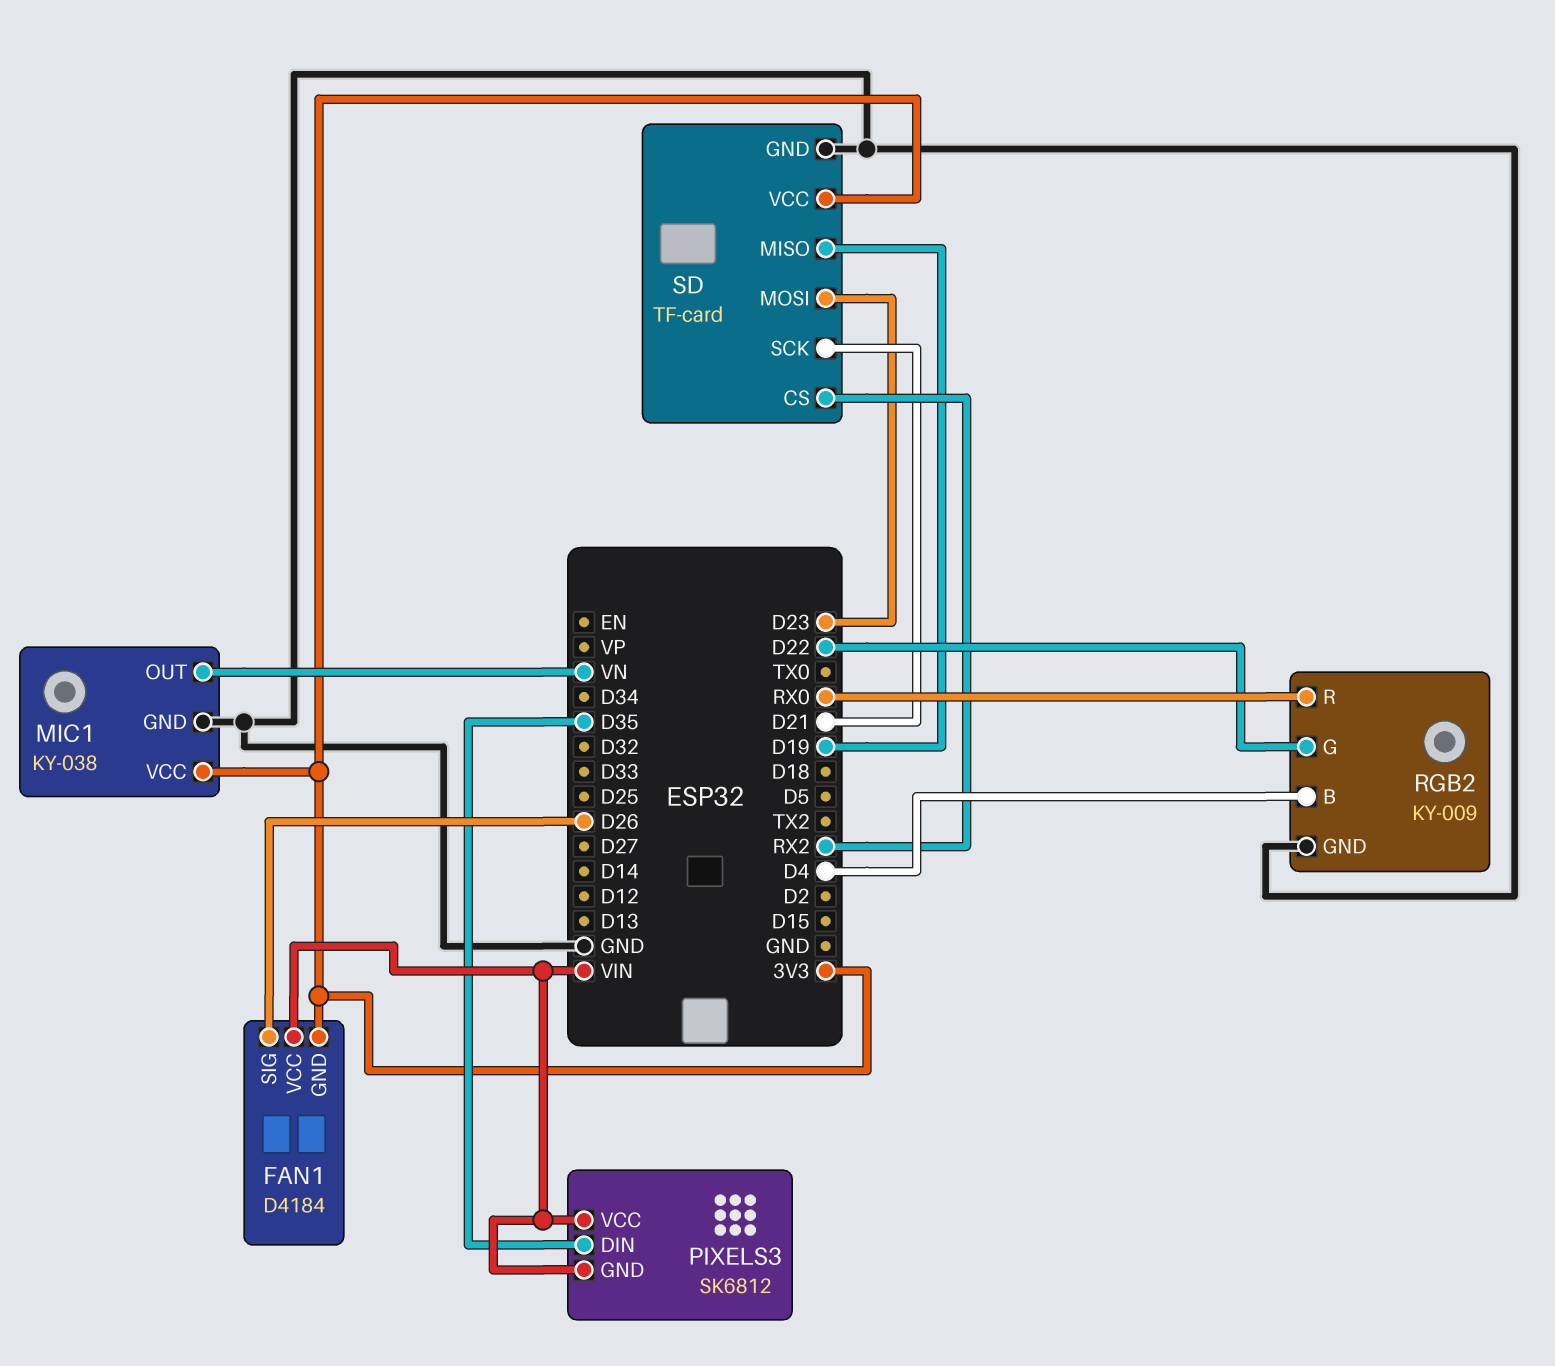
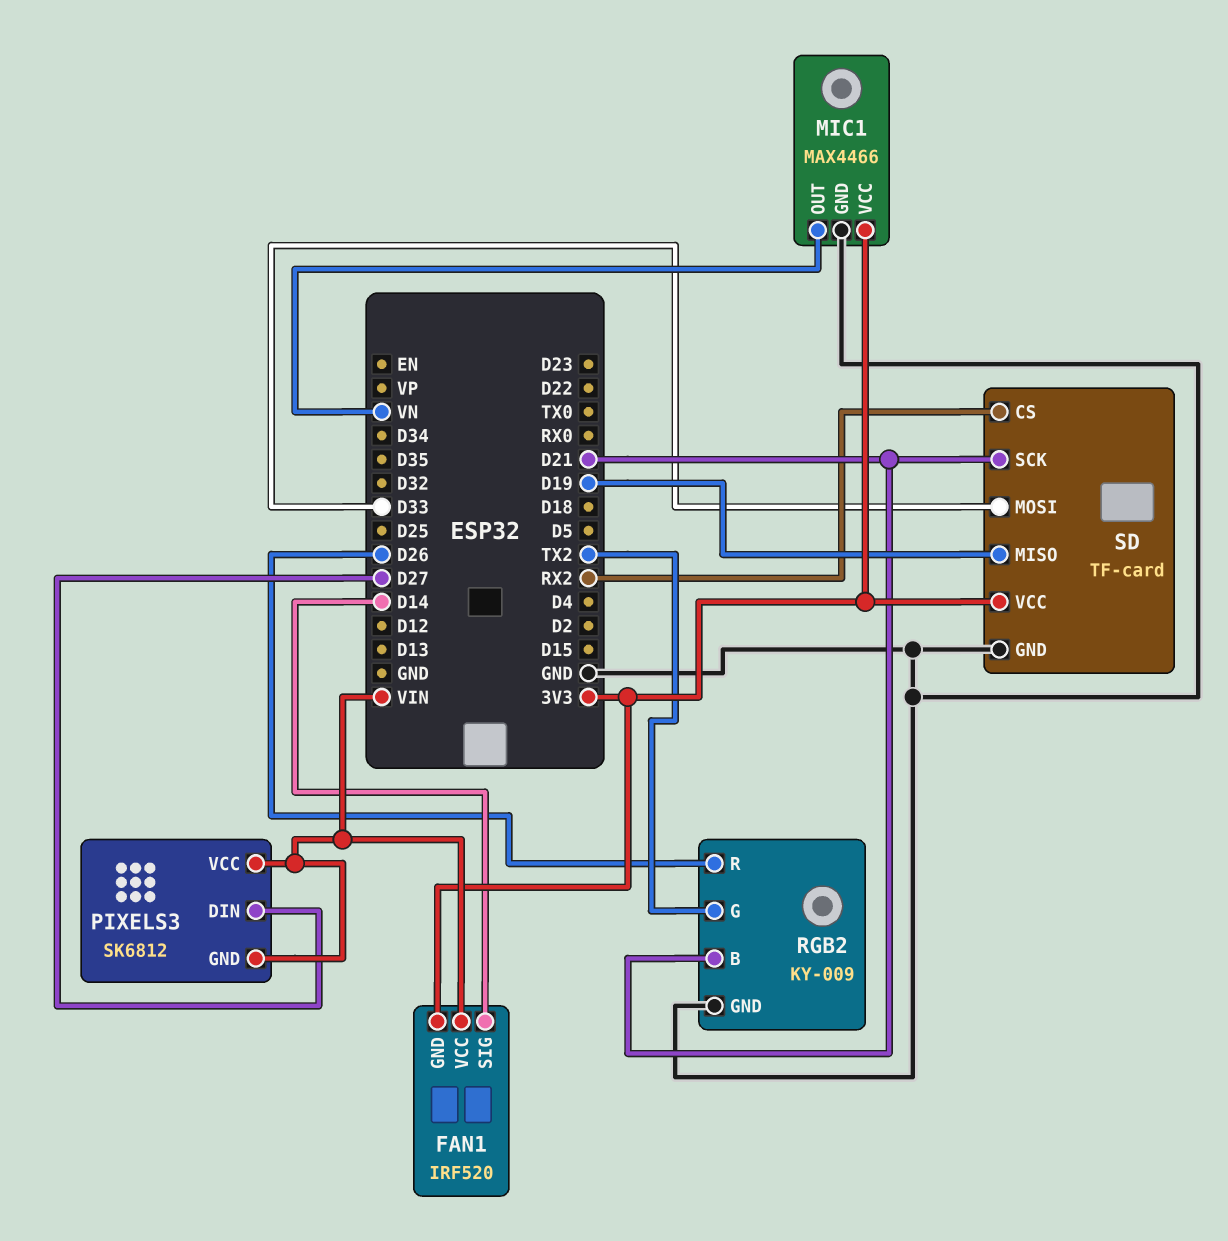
FAN1: D4184 -> IRF520
FAN1 pin SIG: D26 -> D14
MIC1: KY-038 -> MAX4466
PIXELS3 pin DIN: D35 -> D27
RGB2 pin B: D4 -> D21
RGB2 pin G: D22 -> TX2
RGB2 pin R: RX0 -> D26
SD pin MOSI: D23 -> D33

